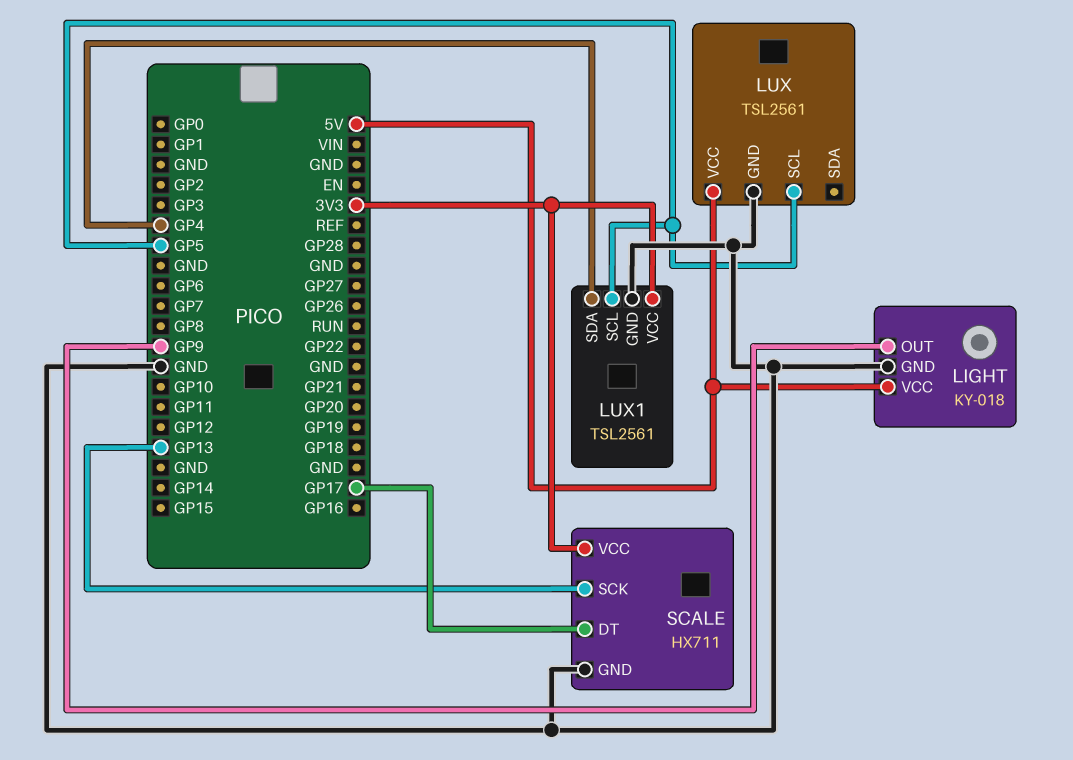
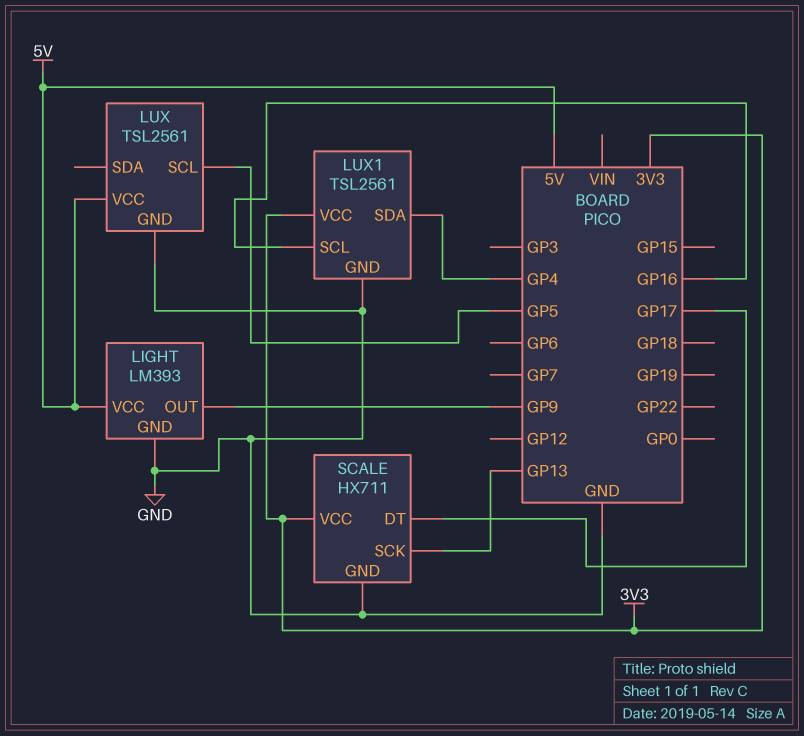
LIGHT: KY-018 -> LM393
LUX1 pin SCL: GP5 -> GP16

